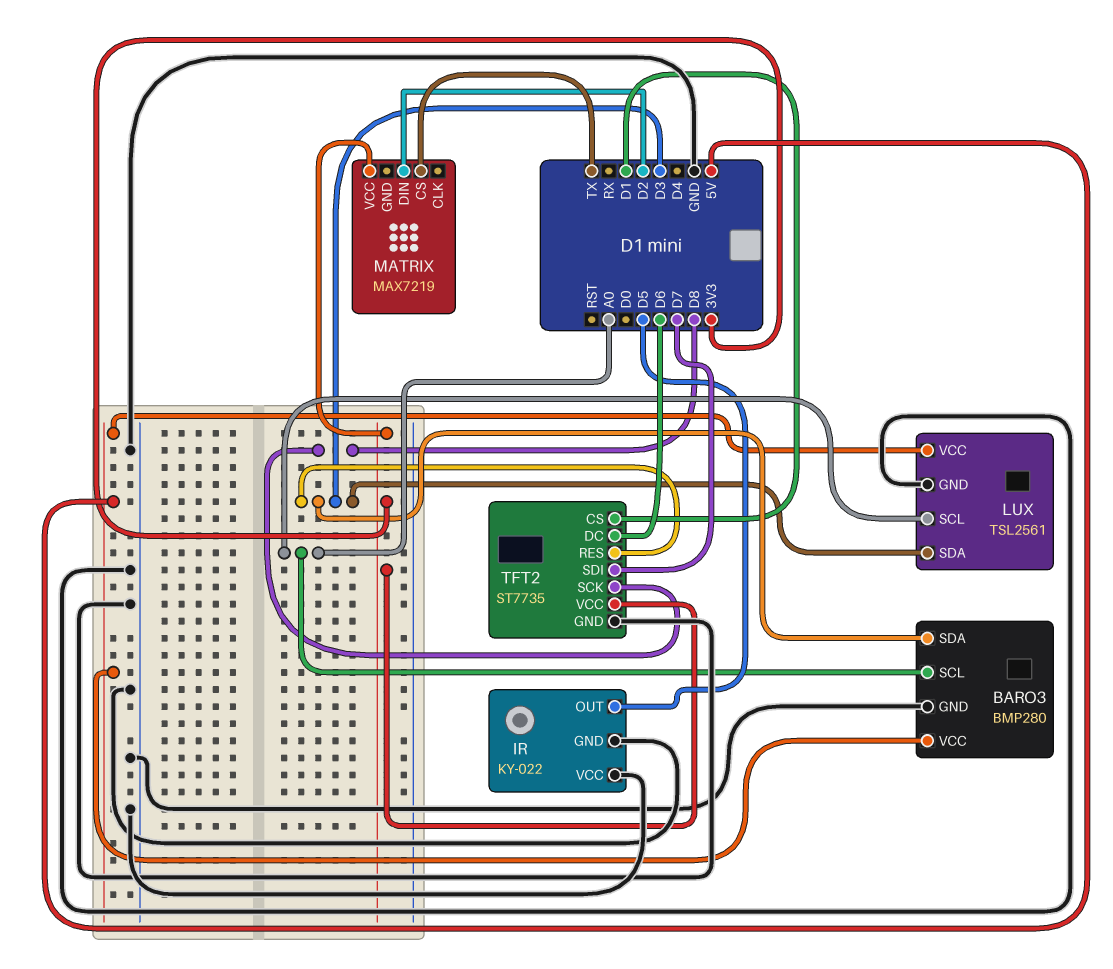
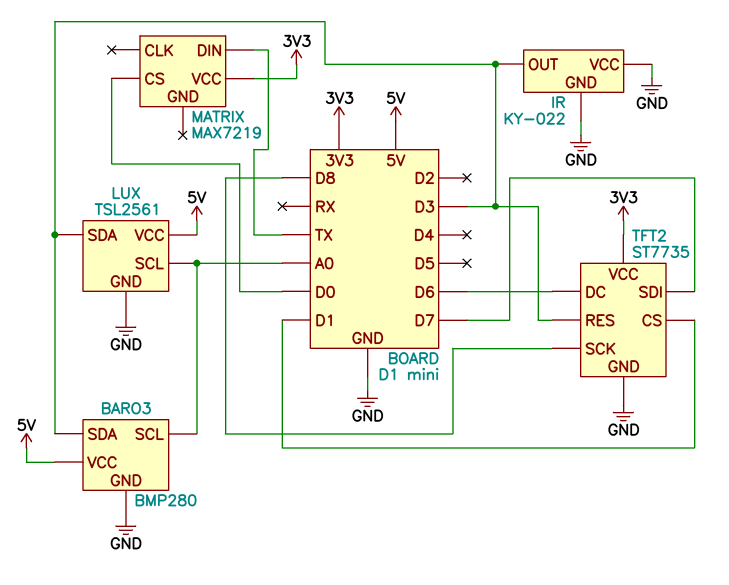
IR pin OUT: D5 -> D3
MATRIX pin CS: TX -> D0
MATRIX pin DIN: D2 -> TX

